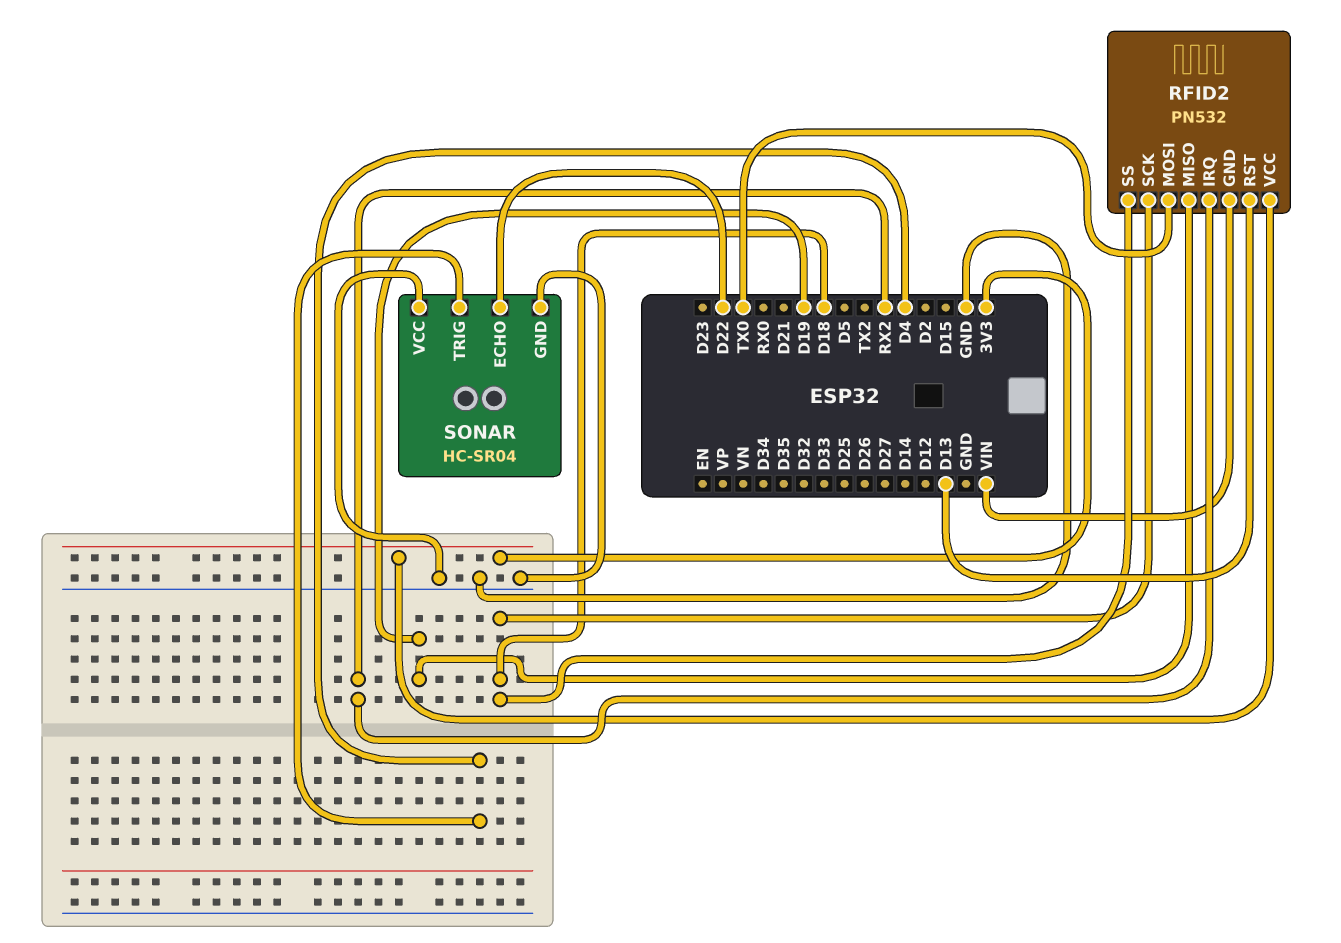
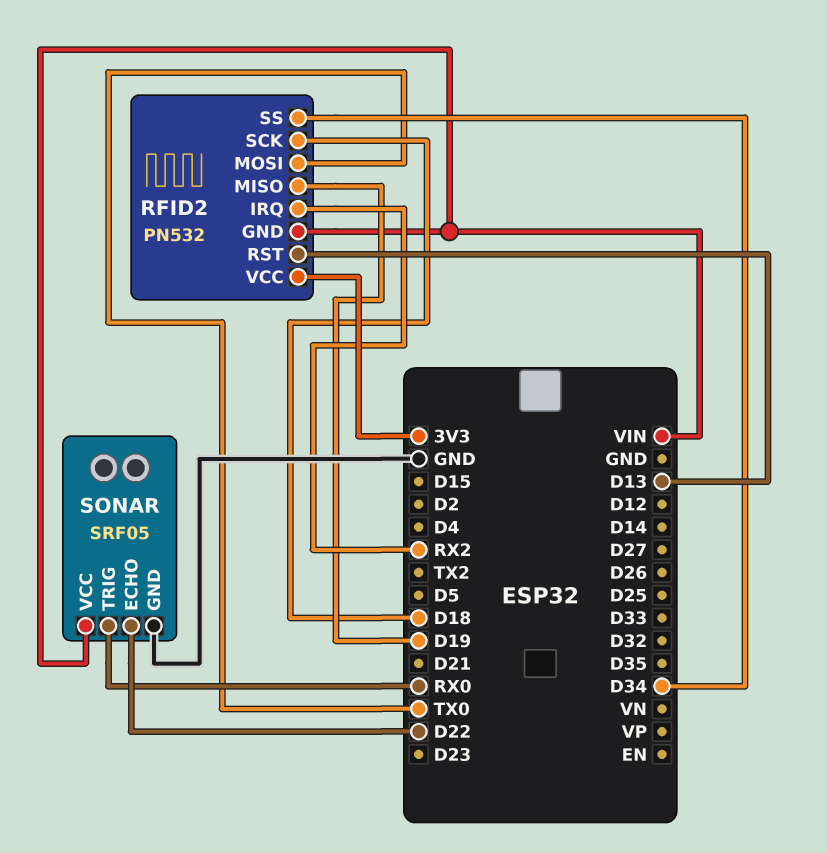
RFID2 pin SS: D18 -> D34
SONAR: HC-SR04 -> SRF05
SONAR pin TRIG: D4 -> RX0
SONAR pin VCC: GND -> VIN

